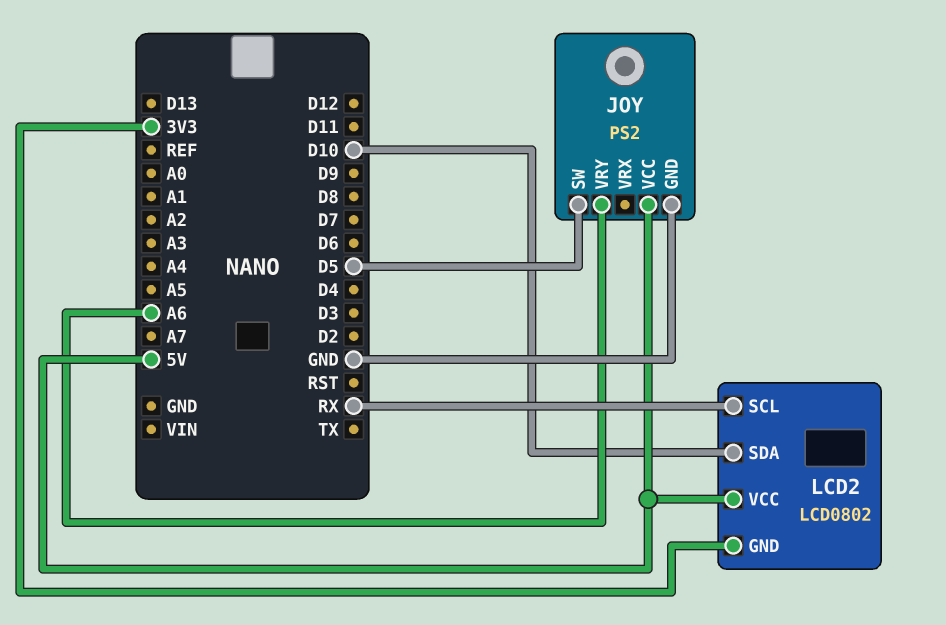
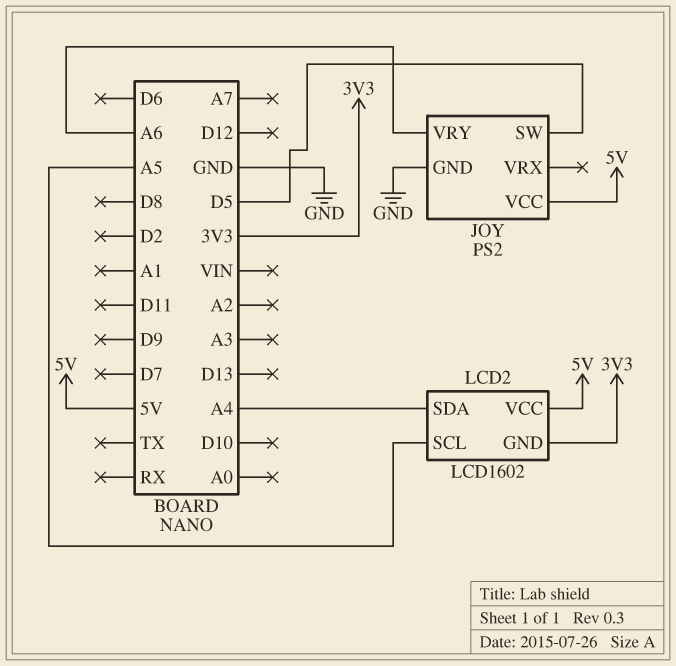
LCD2: LCD0802 -> LCD1602
LCD2 pin SCL: RX -> A5
LCD2 pin SDA: D10 -> A4

